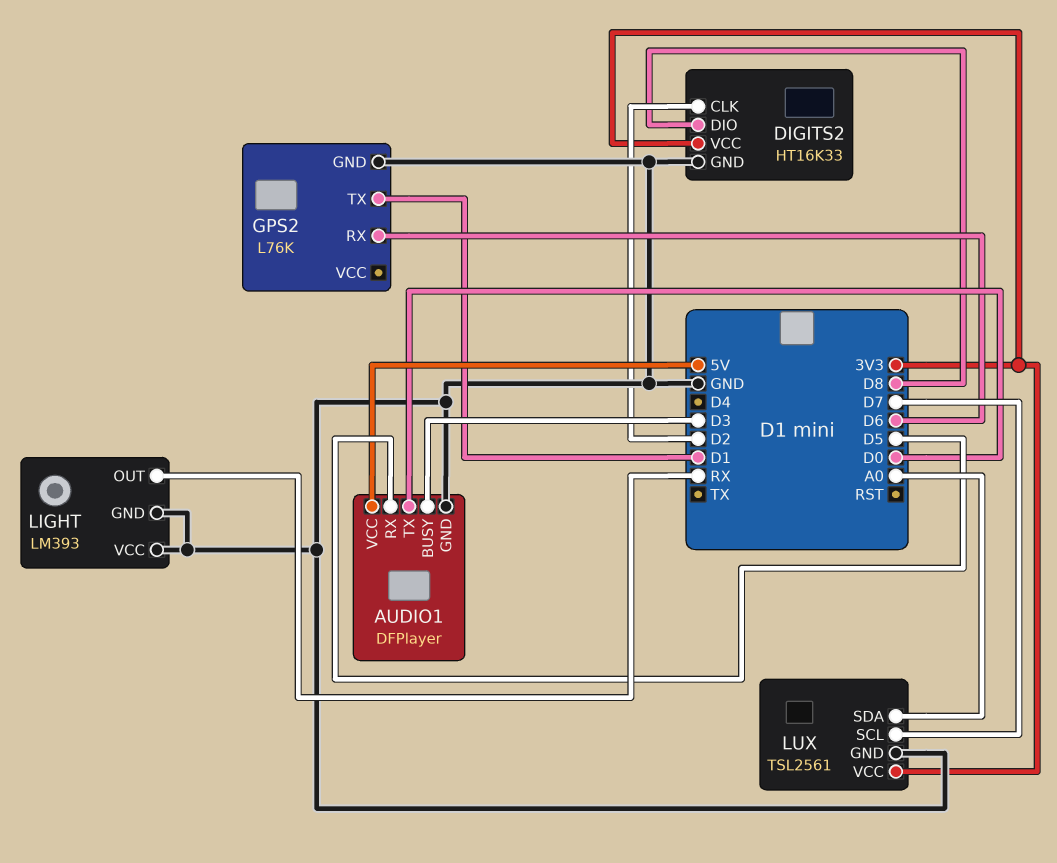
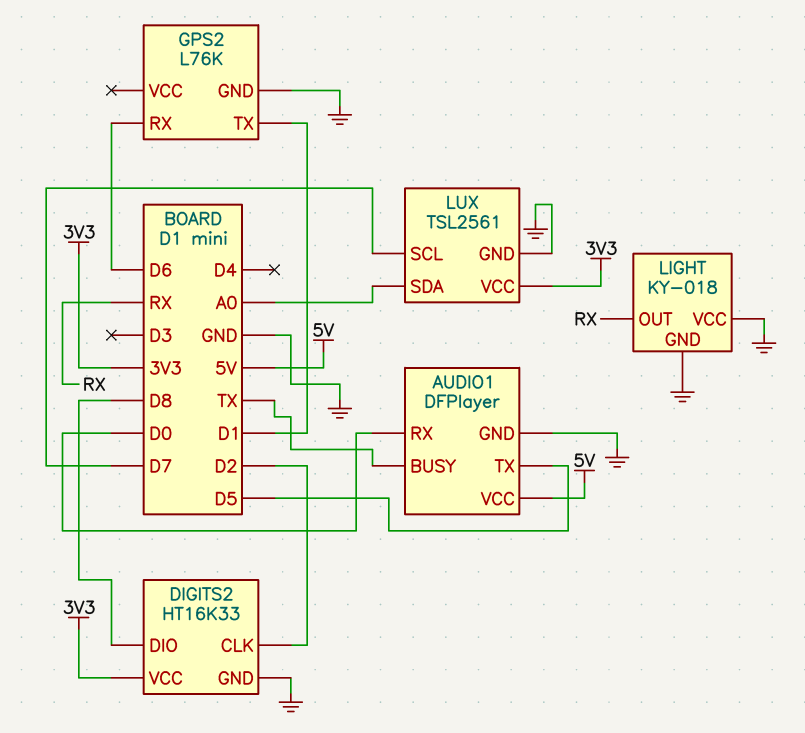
AUDIO1 pin BUSY: D3 -> TX
AUDIO1 pin RX: D5 -> D0
AUDIO1 pin TX: D0 -> D5
LIGHT: LM393 -> KY-018

